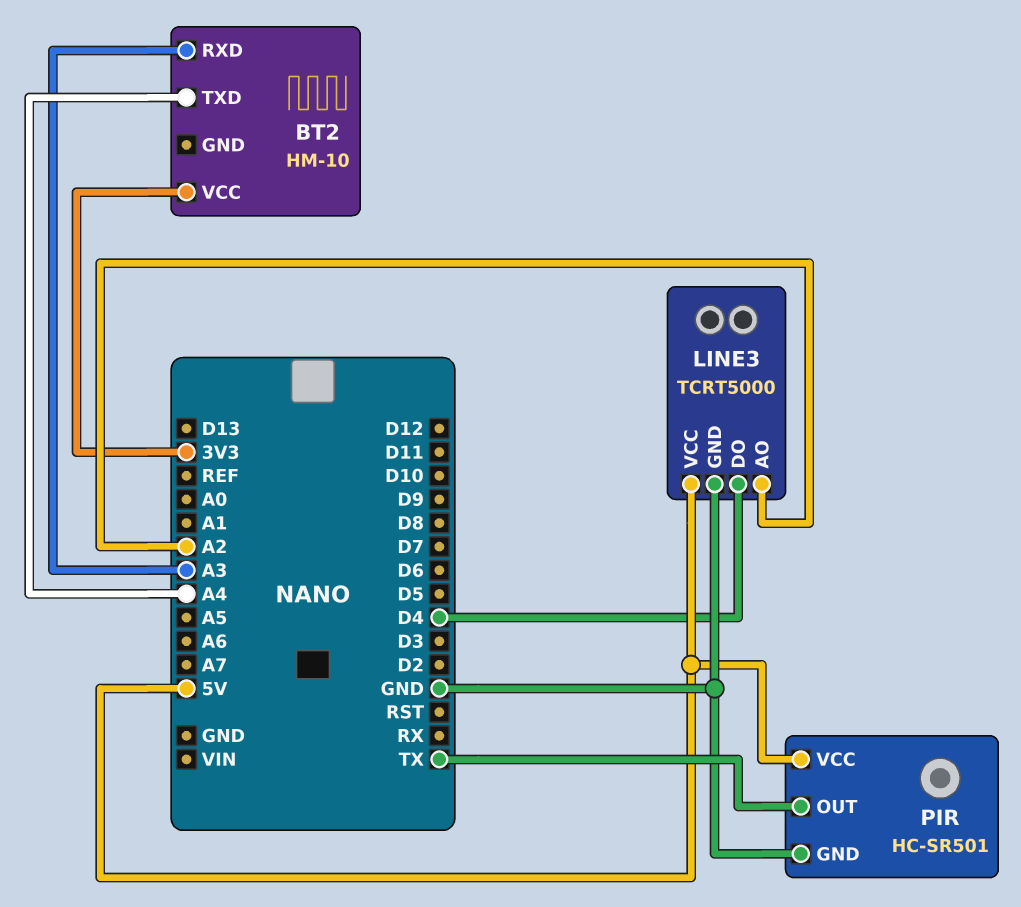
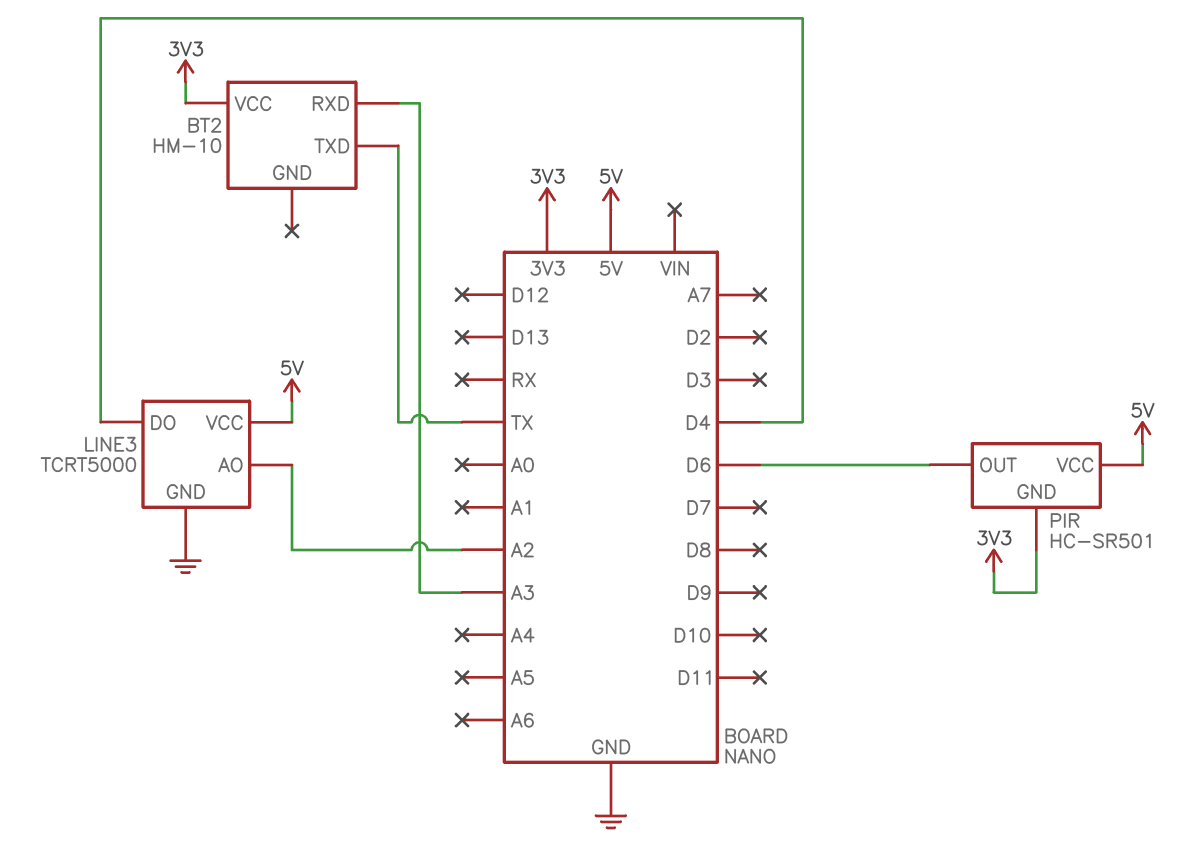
BT2 pin TXD: A4 -> TX
PIR pin GND: GND -> 3V3
PIR pin OUT: TX -> D6

